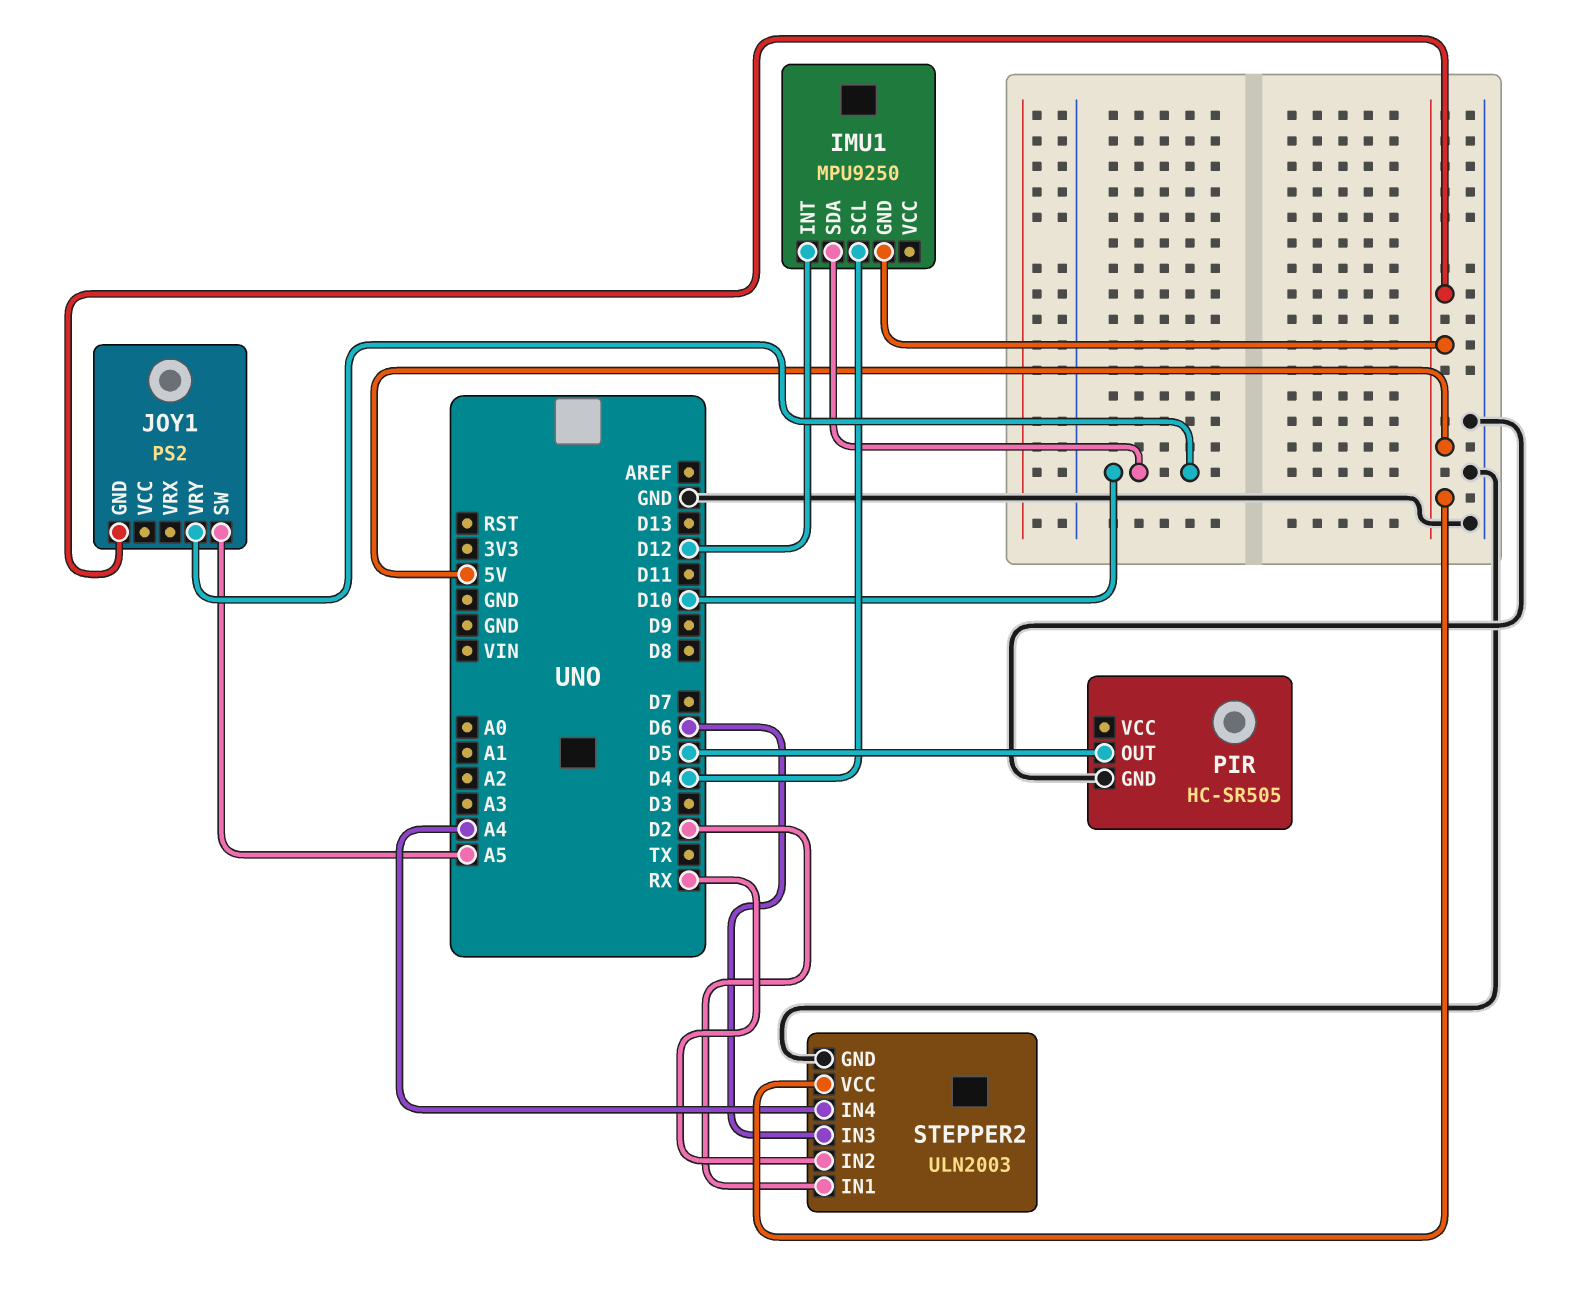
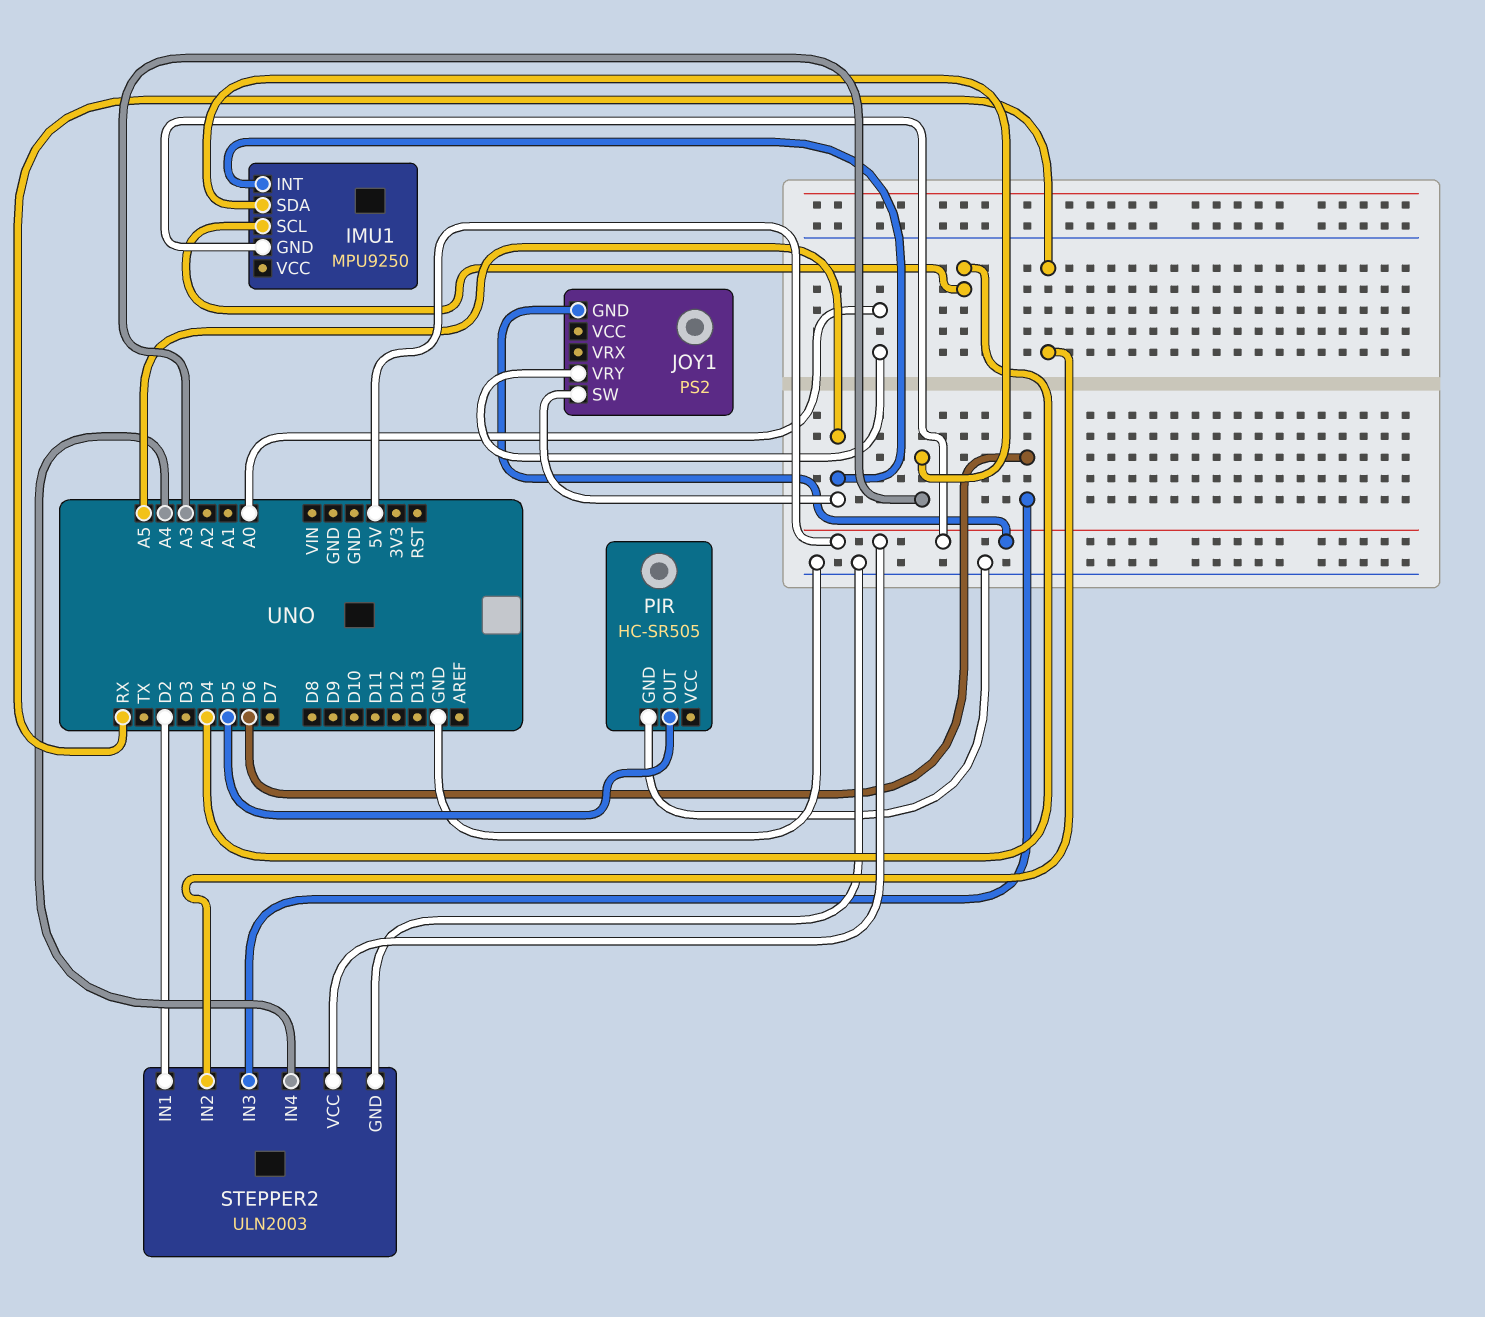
IMU1 pin INT: D12 -> A5
IMU1 pin SDA: D10 -> A3
JOY1 pin VRY: D10 -> A0

